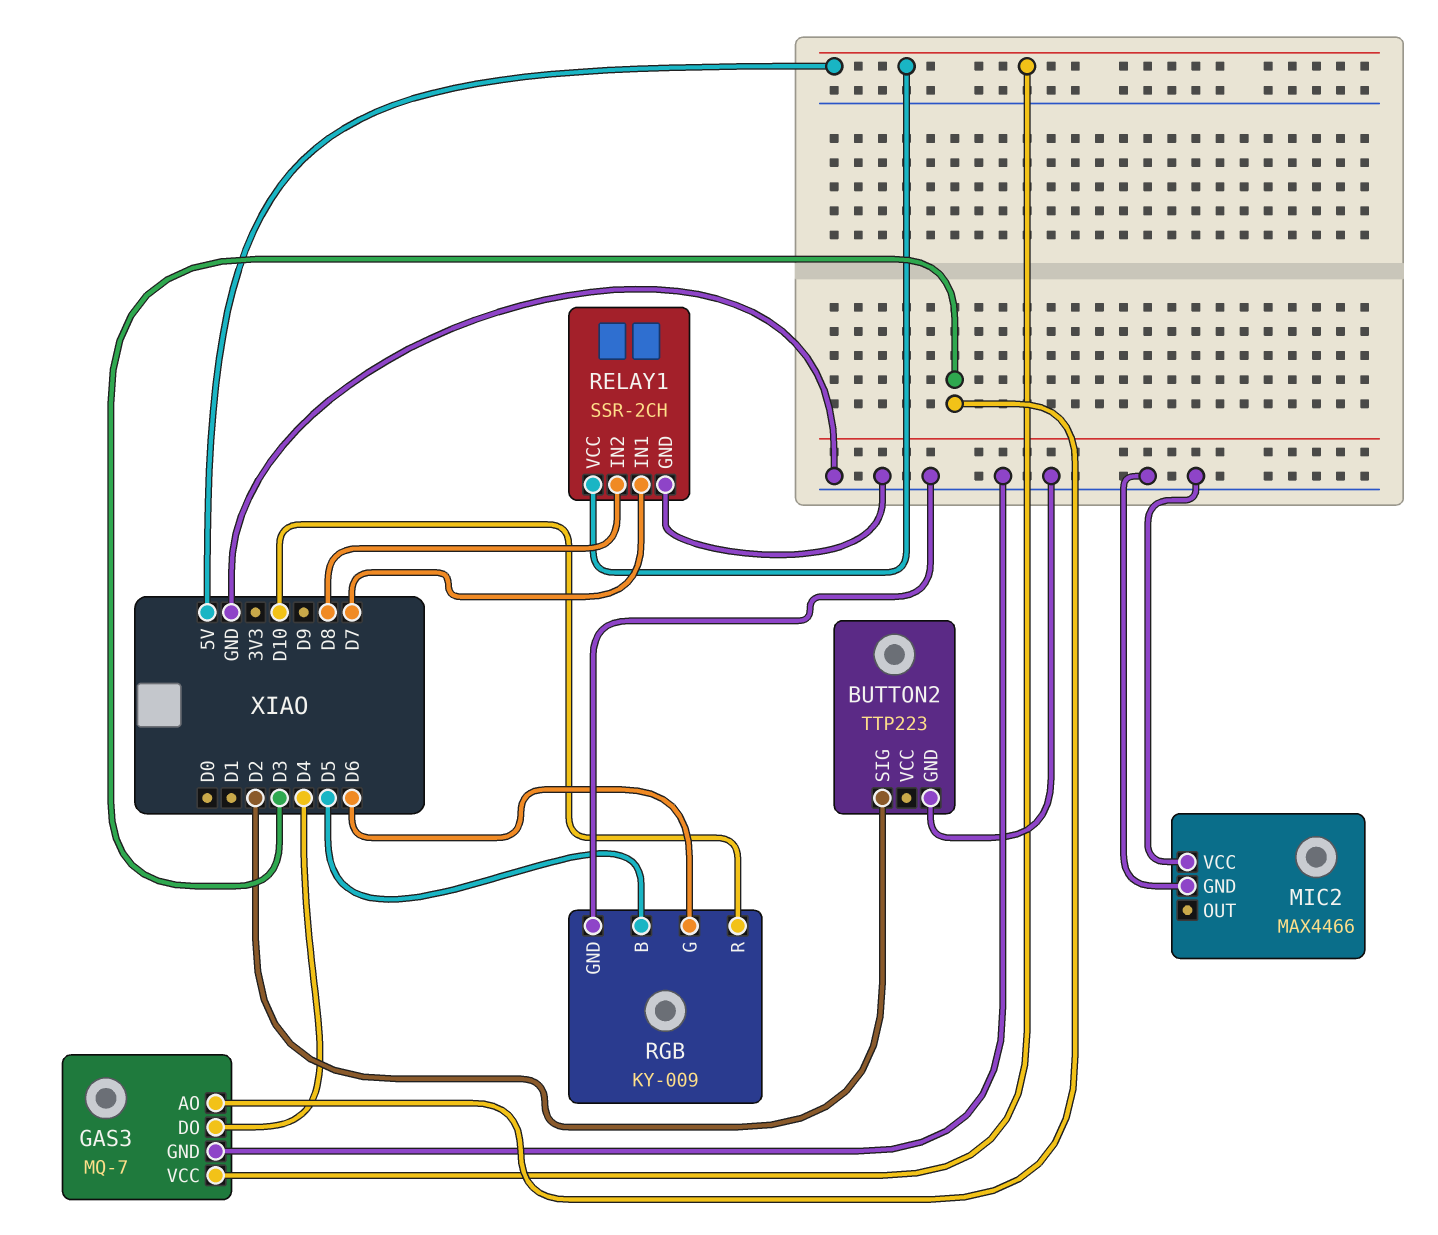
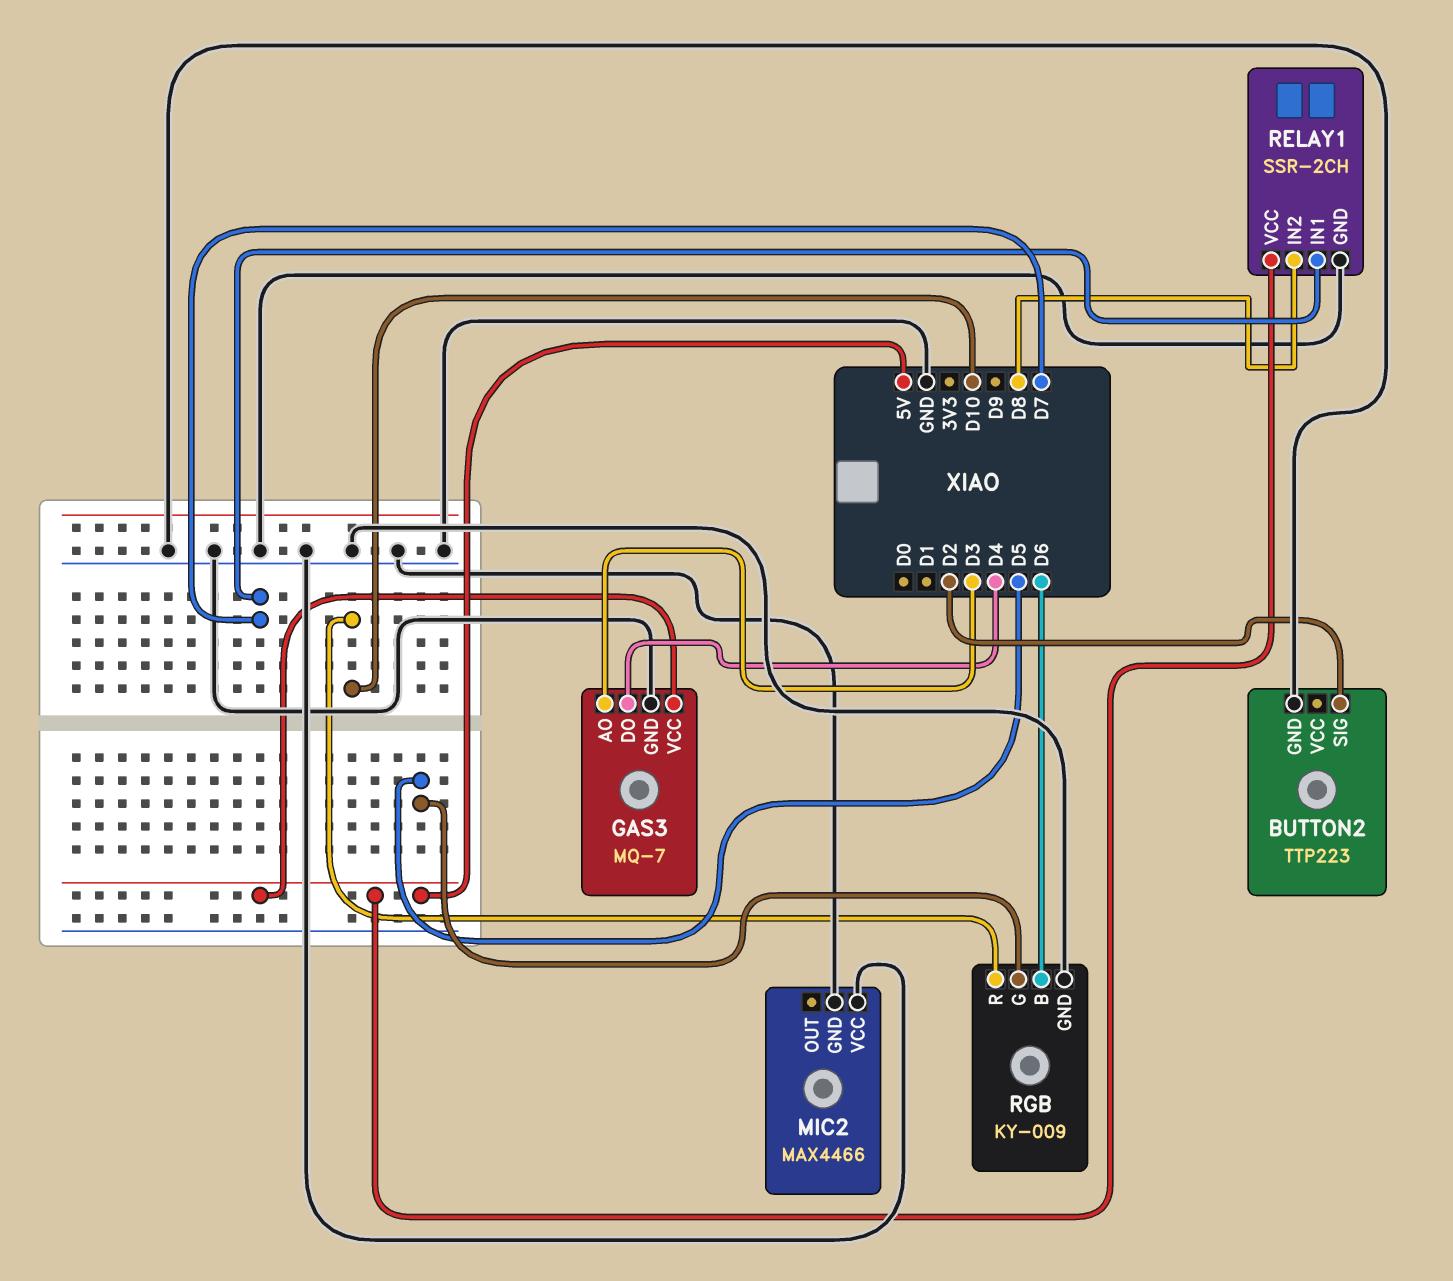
RGB pin B: D5 -> D6
RGB pin G: D6 -> D5

